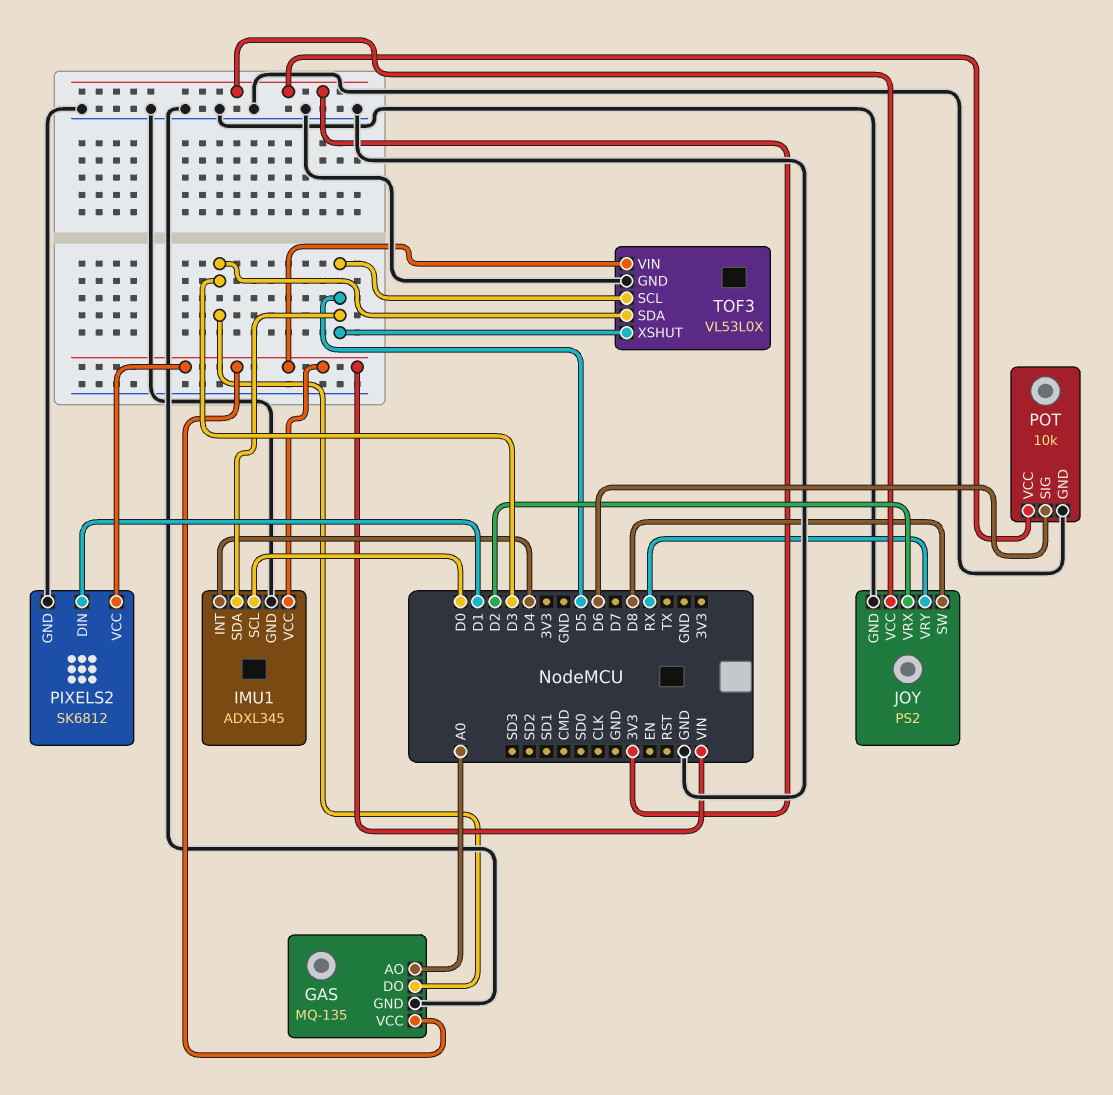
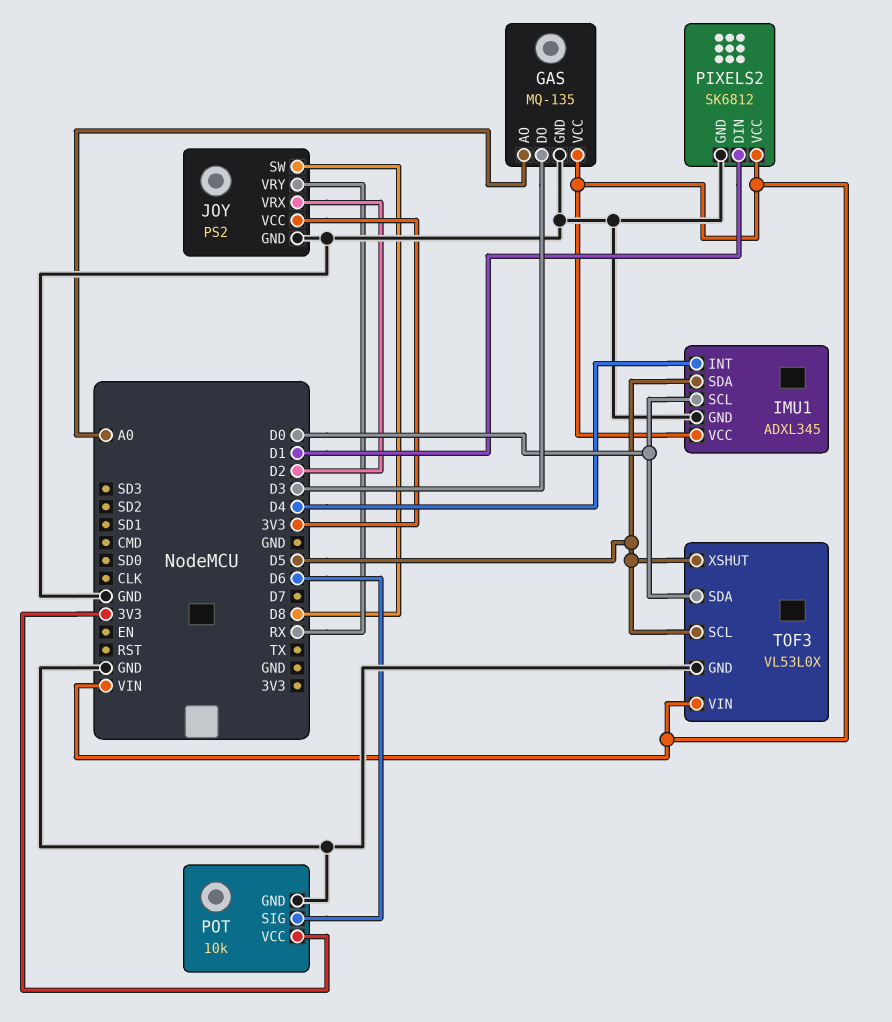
TOF3 pin SDA: D3 -> D0

